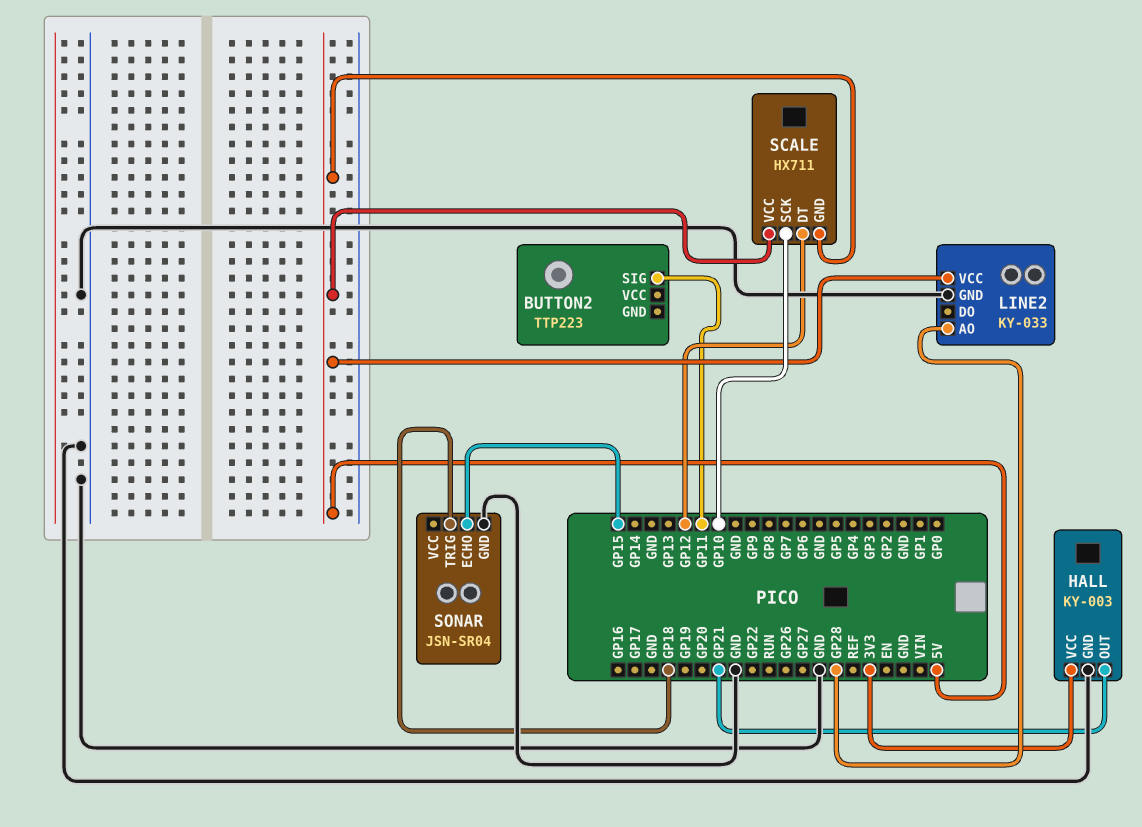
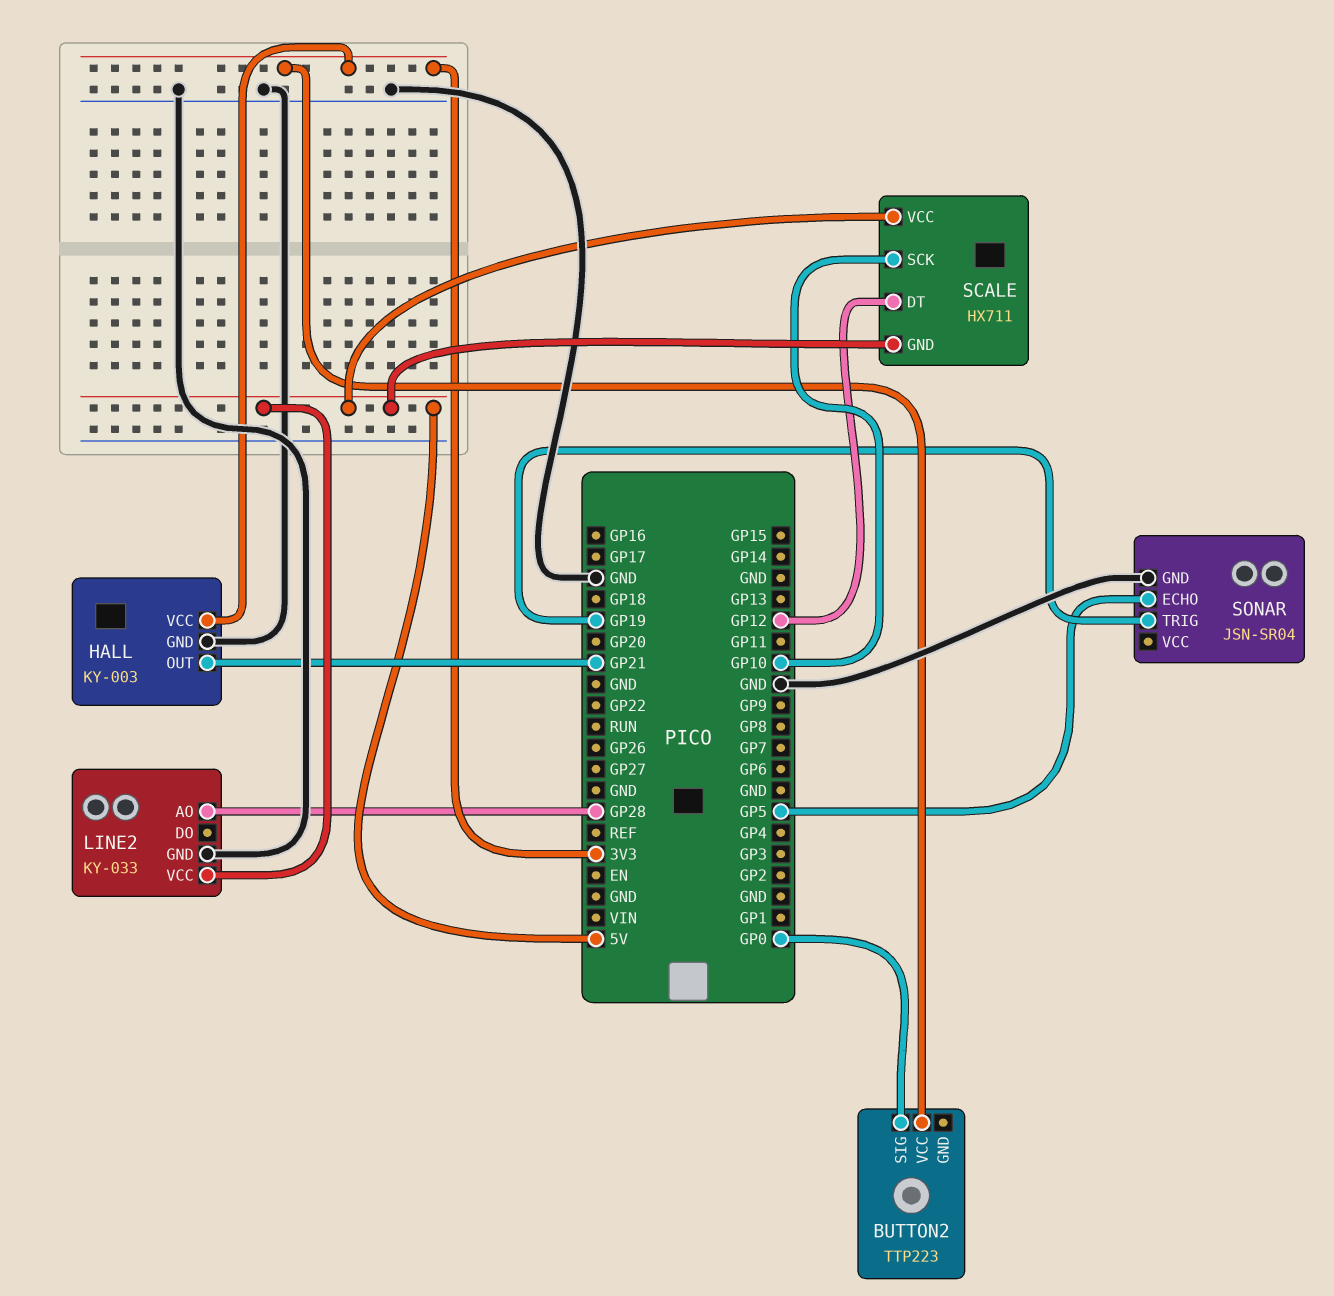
BUTTON2 pin SIG: GP11 -> GP0
BUTTON2 pin VCC: none -> 3V3
SONAR pin ECHO: GP15 -> GP5
SONAR pin TRIG: GP18 -> GP19

